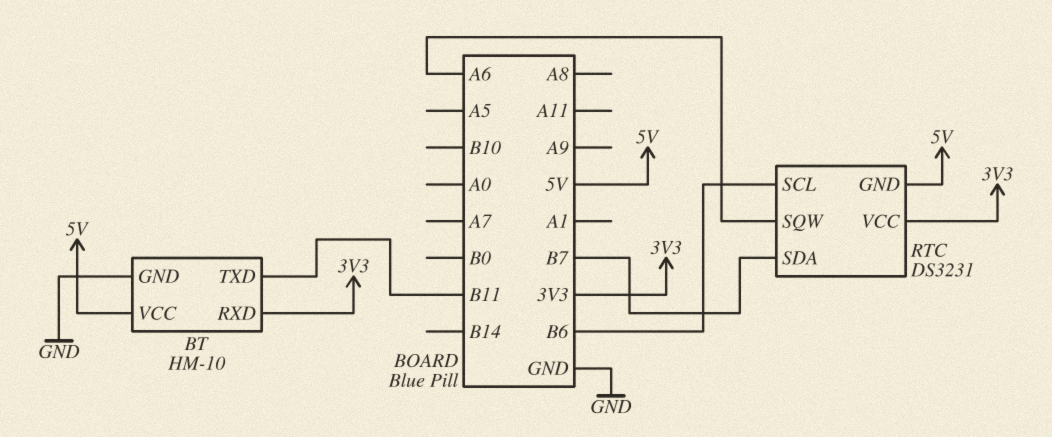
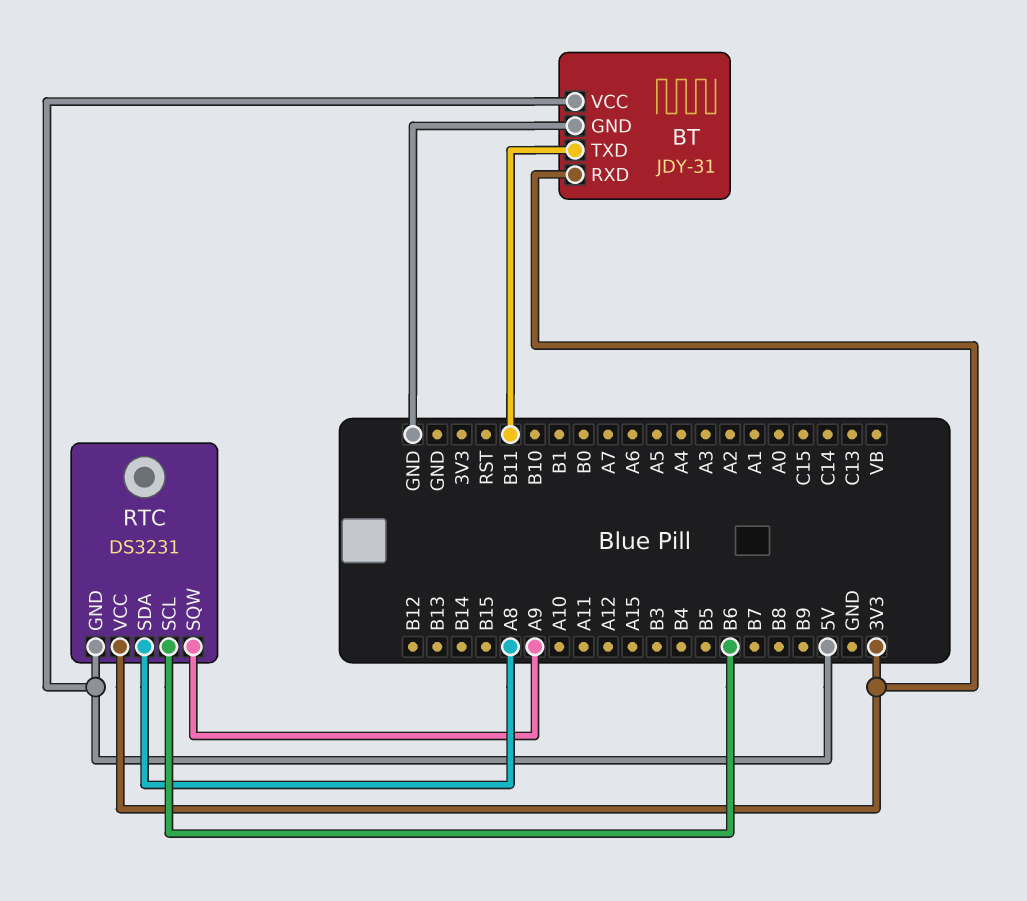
BT: HM-10 -> JDY-31
RTC pin SDA: B7 -> A8
RTC pin SQW: A6 -> A9

